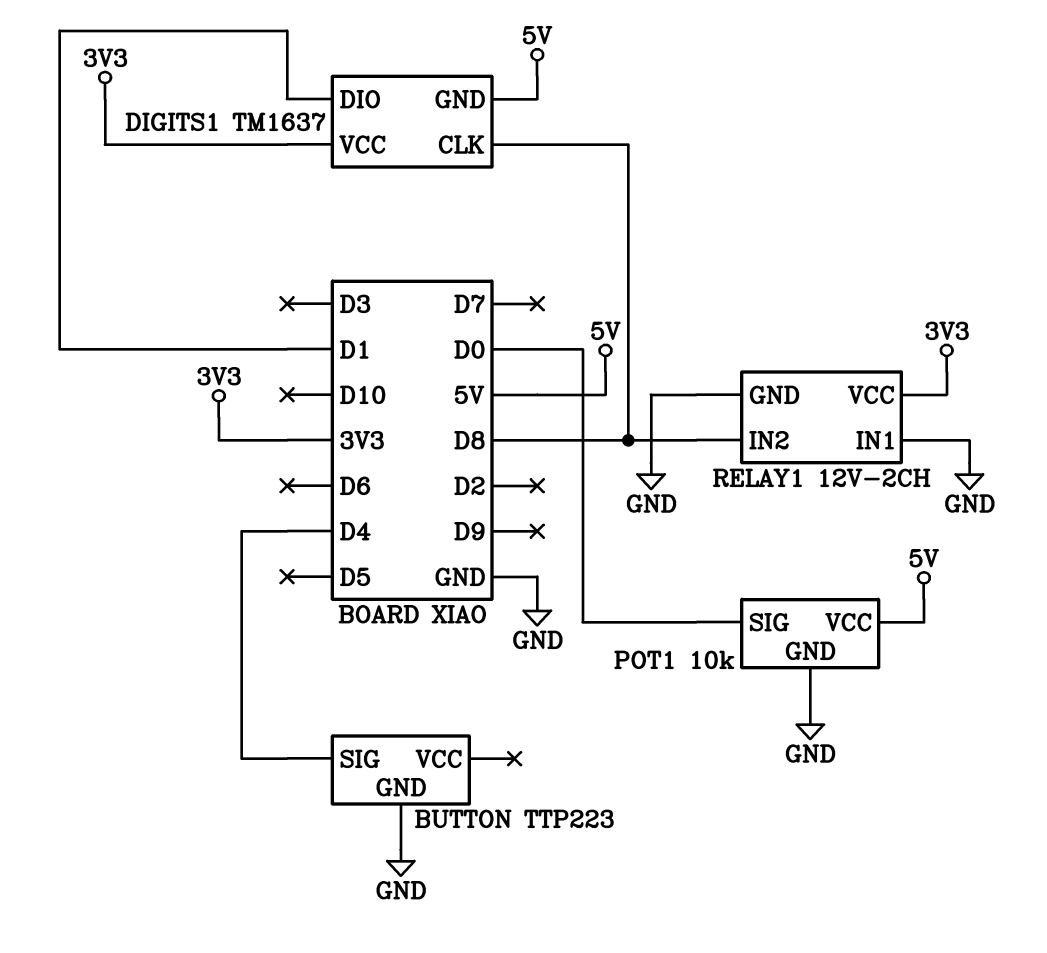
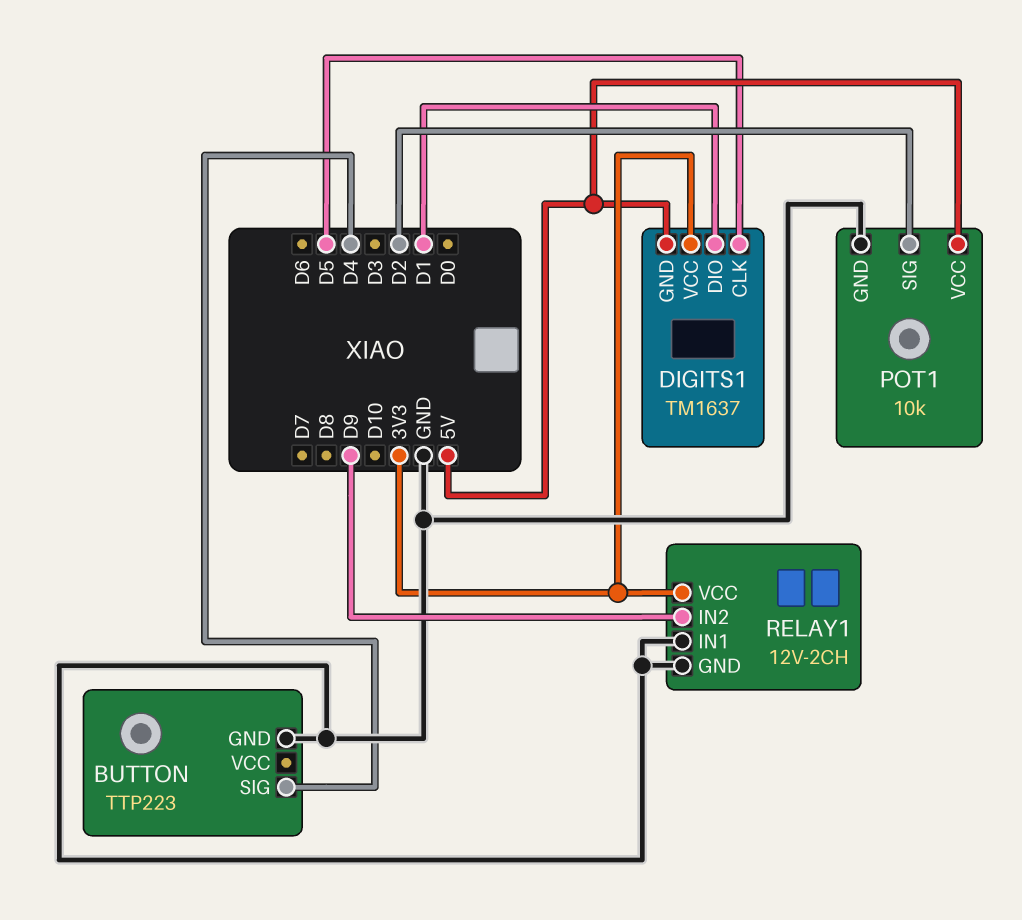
DIGITS1 pin CLK: D8 -> D5
POT1 pin SIG: D0 -> D2
RELAY1 pin IN2: D8 -> D9

